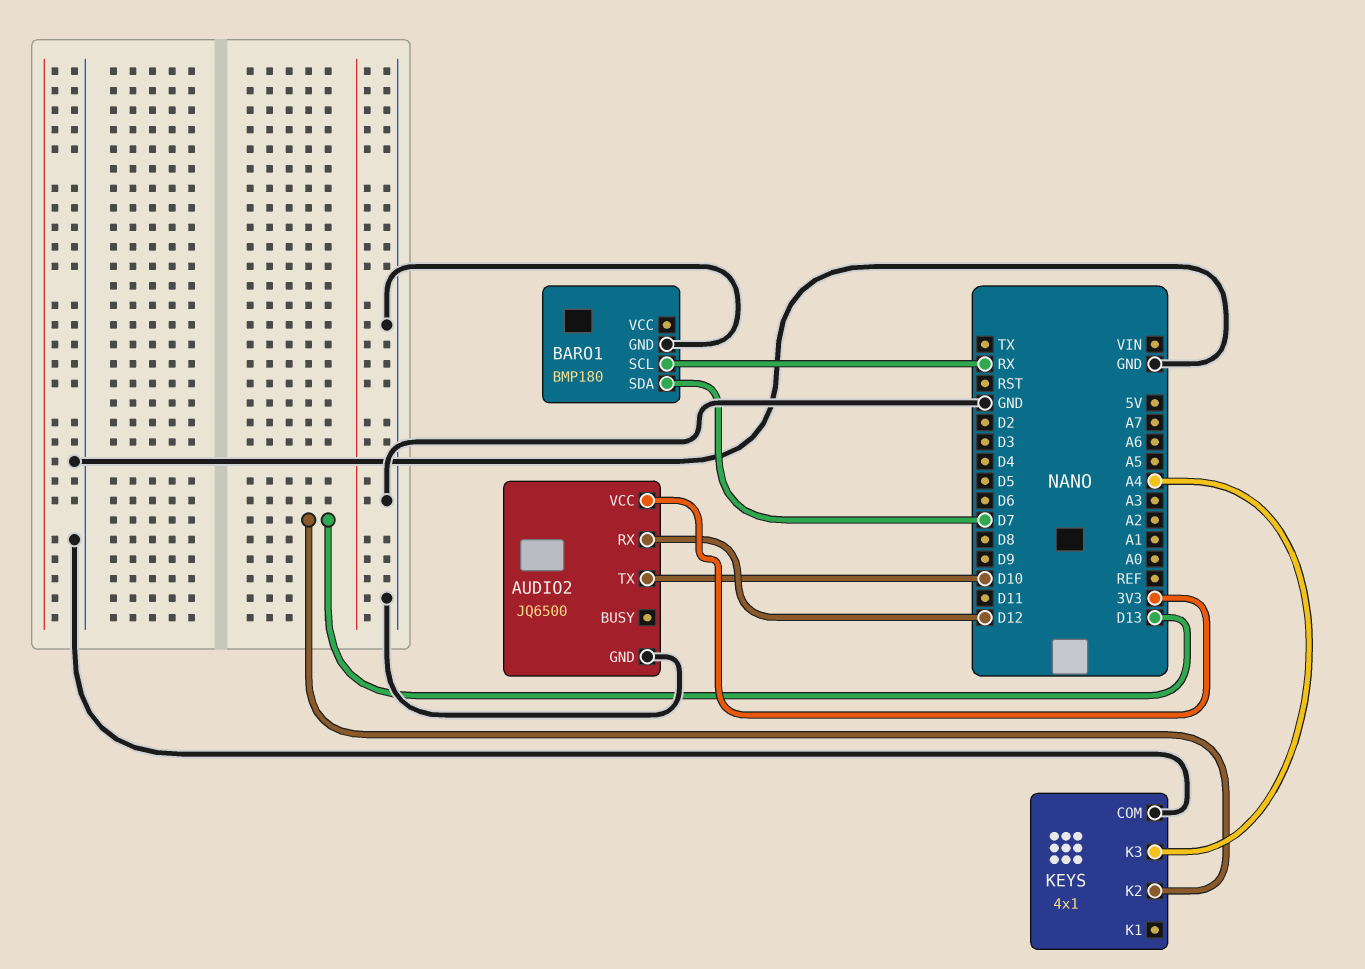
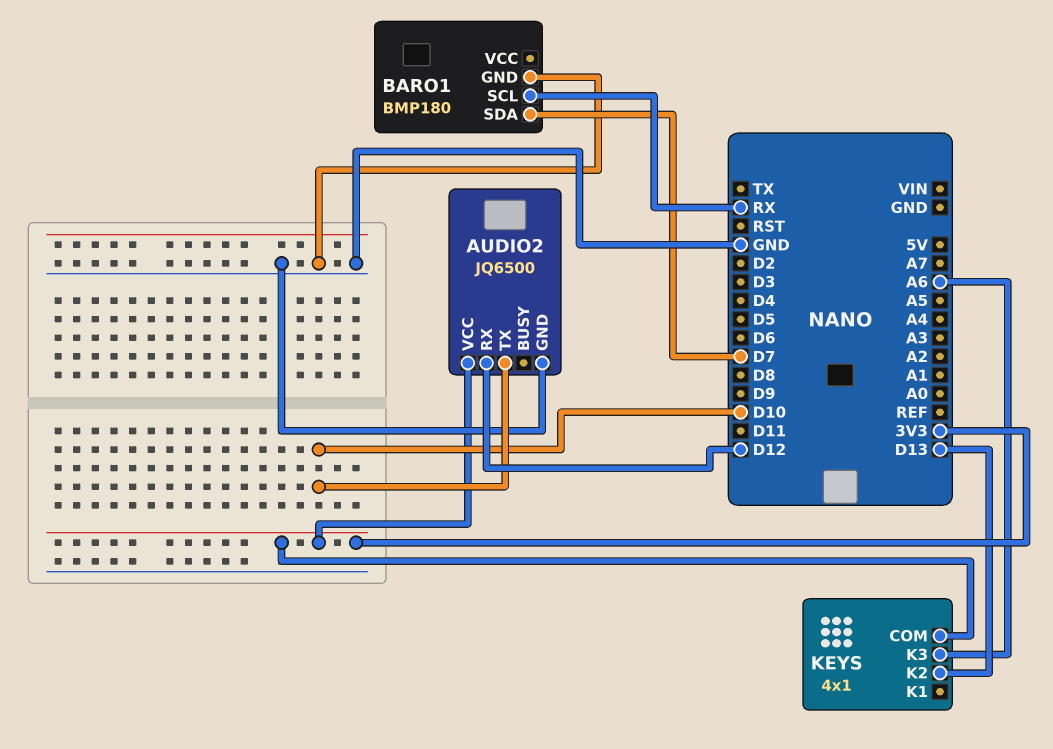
KEYS pin COM: GND -> 3V3
KEYS pin K3: A4 -> A6

